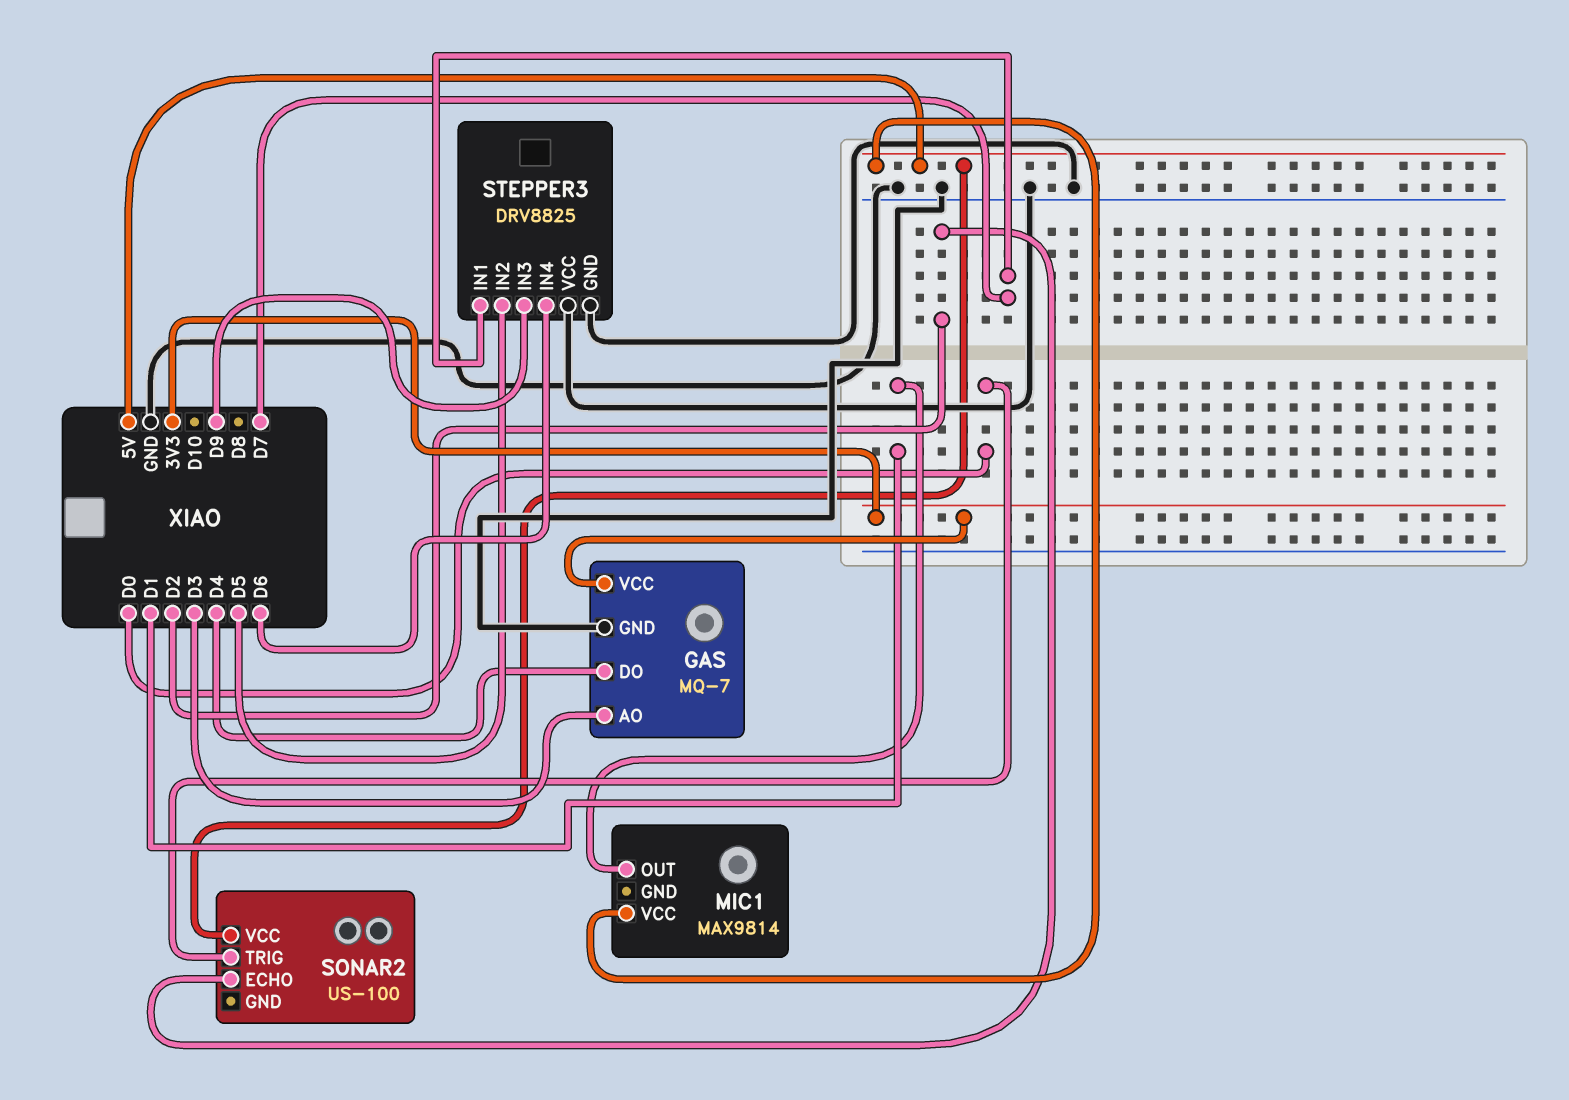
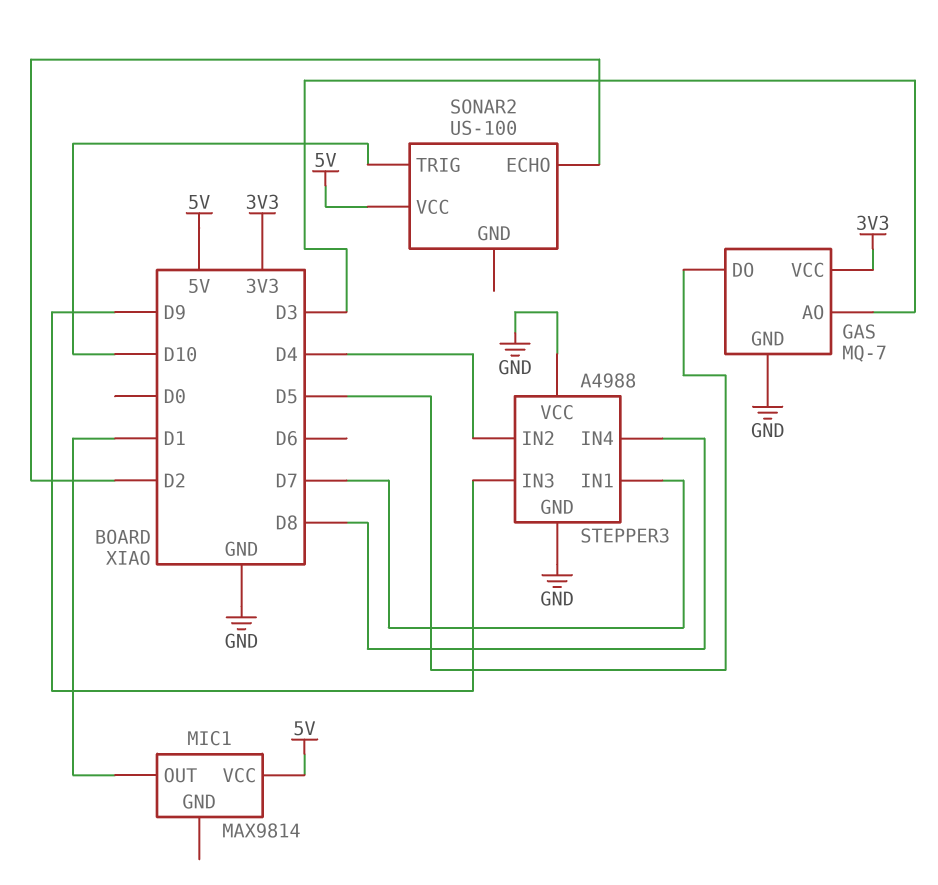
GAS pin DO: D4 -> D5
SONAR2 pin TRIG: D0 -> D10
STEPPER3: DRV8825 -> A4988
STEPPER3 pin IN2: D5 -> D4
STEPPER3 pin IN4: D6 -> D8

